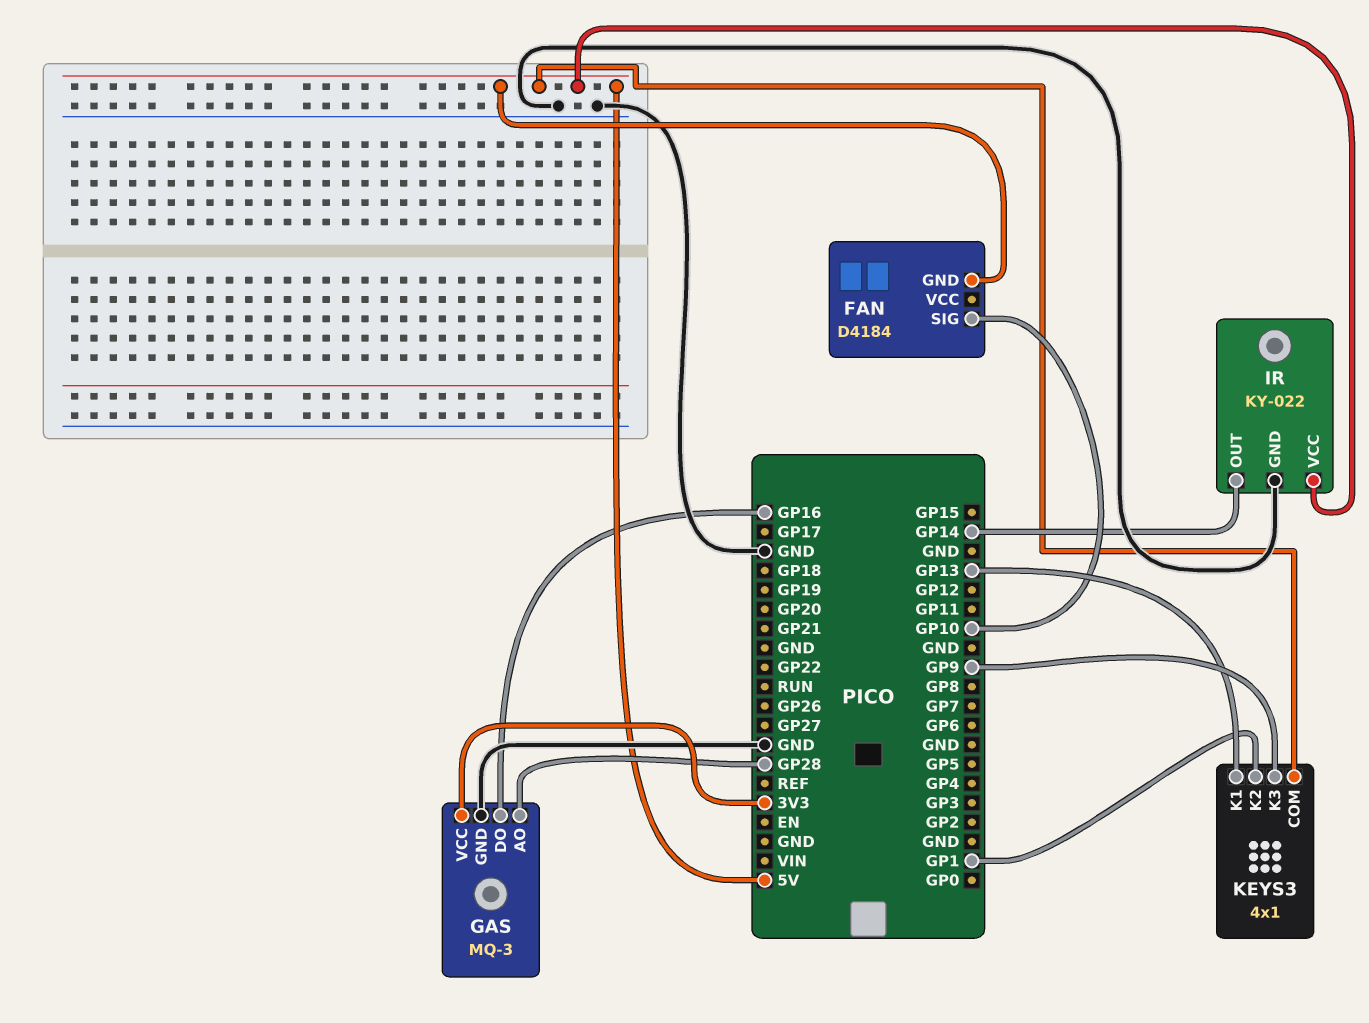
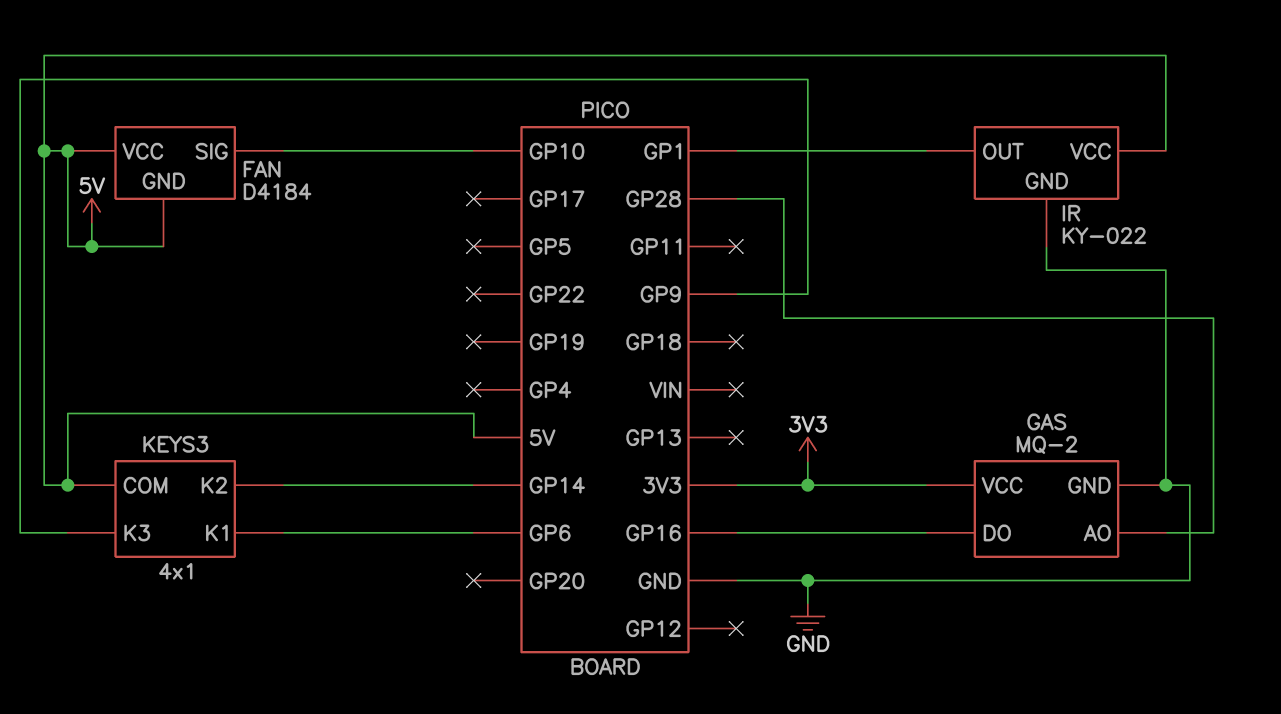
FAN pin VCC: none -> 5V
GAS: MQ-3 -> MQ-2
IR pin OUT: GP14 -> GP1
KEYS3 pin K1: GP13 -> GP6
KEYS3 pin K2: GP1 -> GP14

